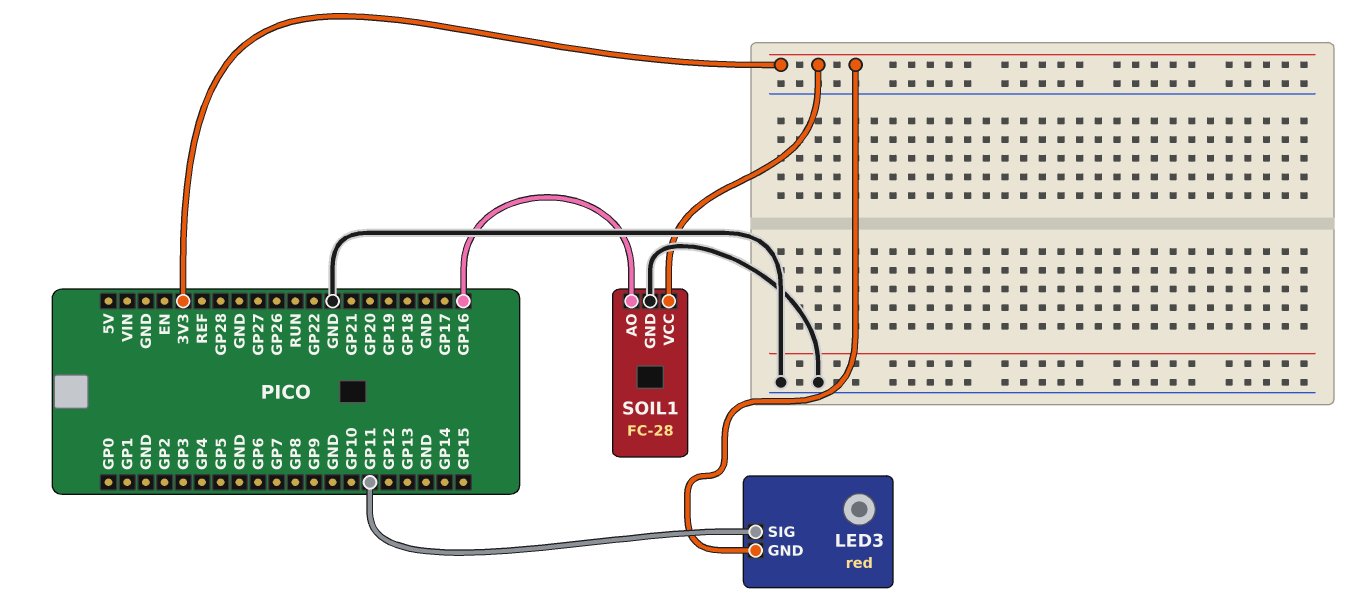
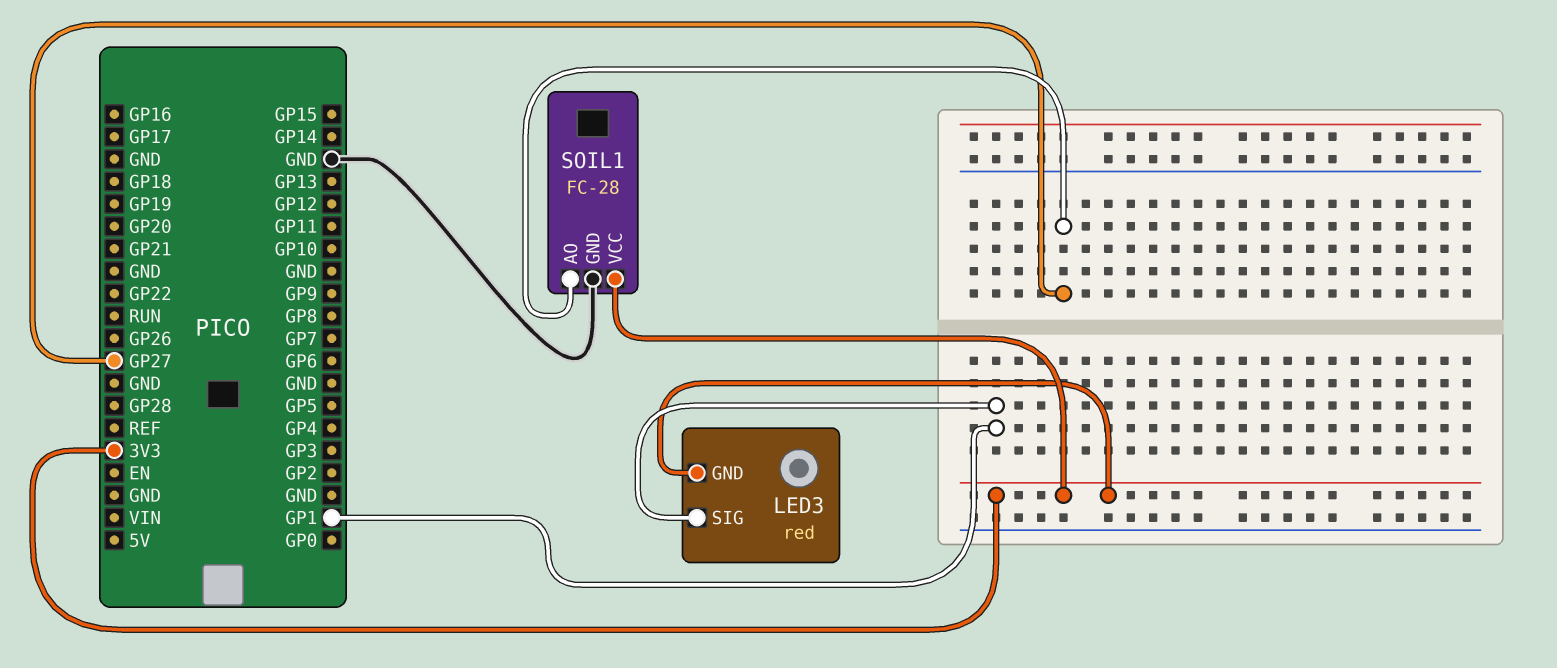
LED3 pin SIG: GP11 -> GP1
SOIL1 pin AO: GP16 -> GP27

